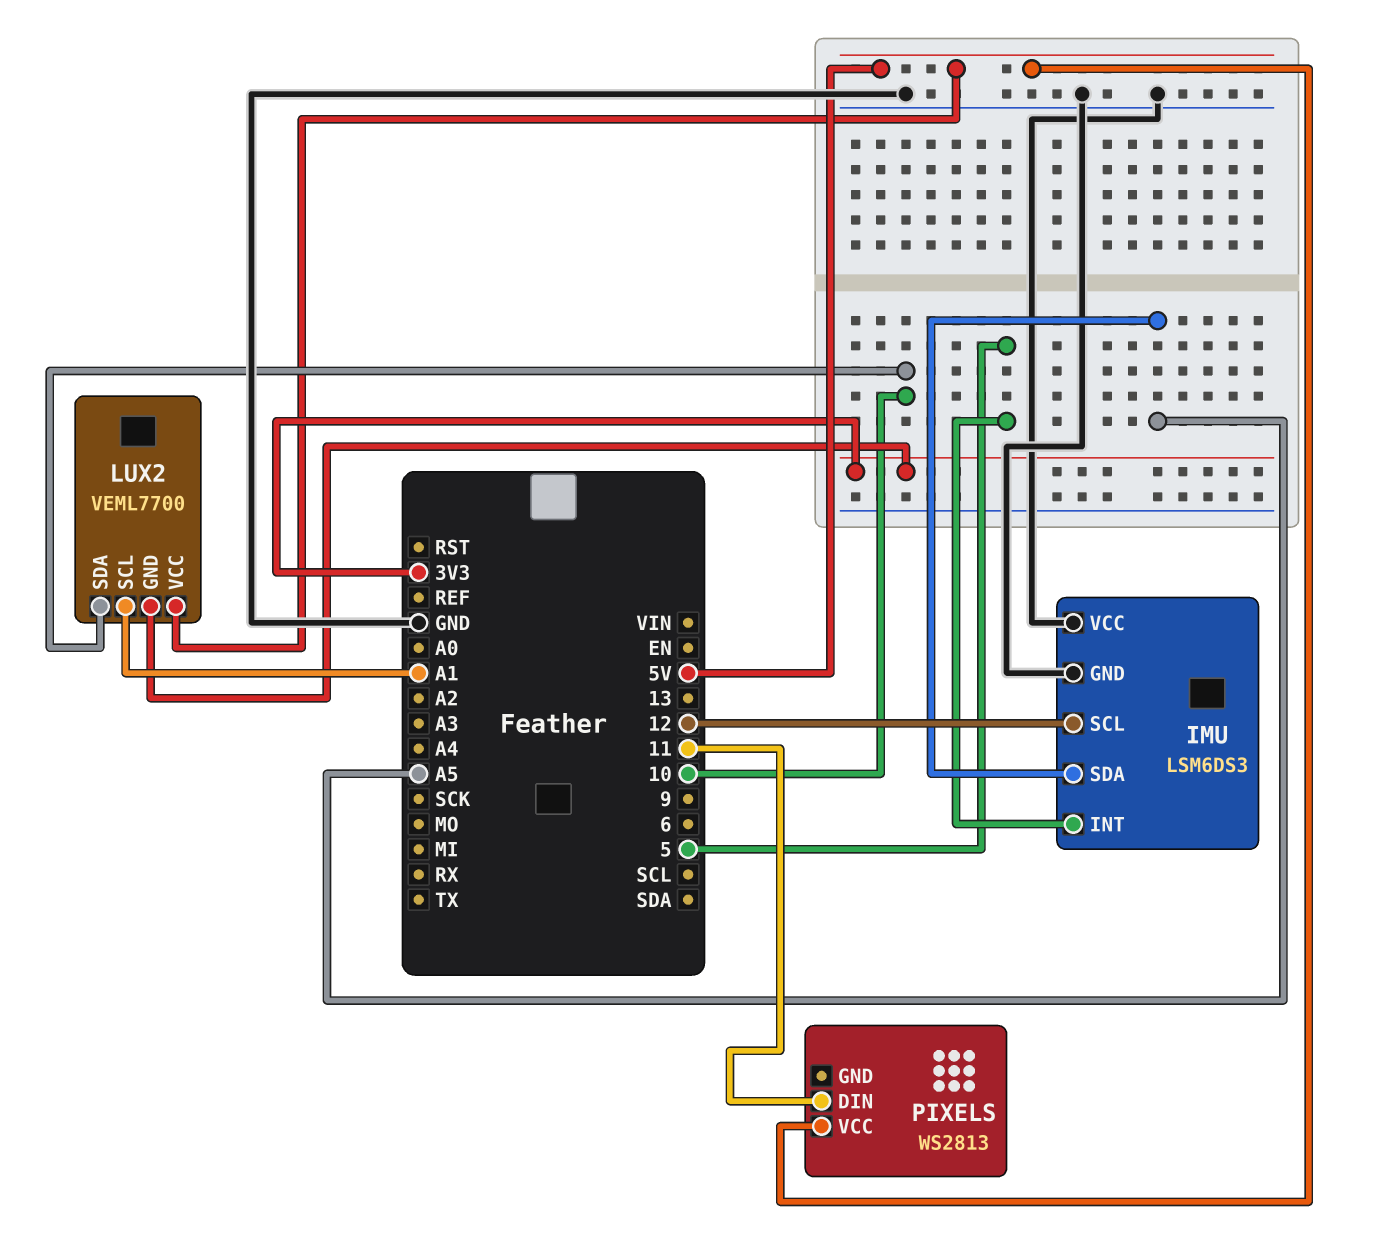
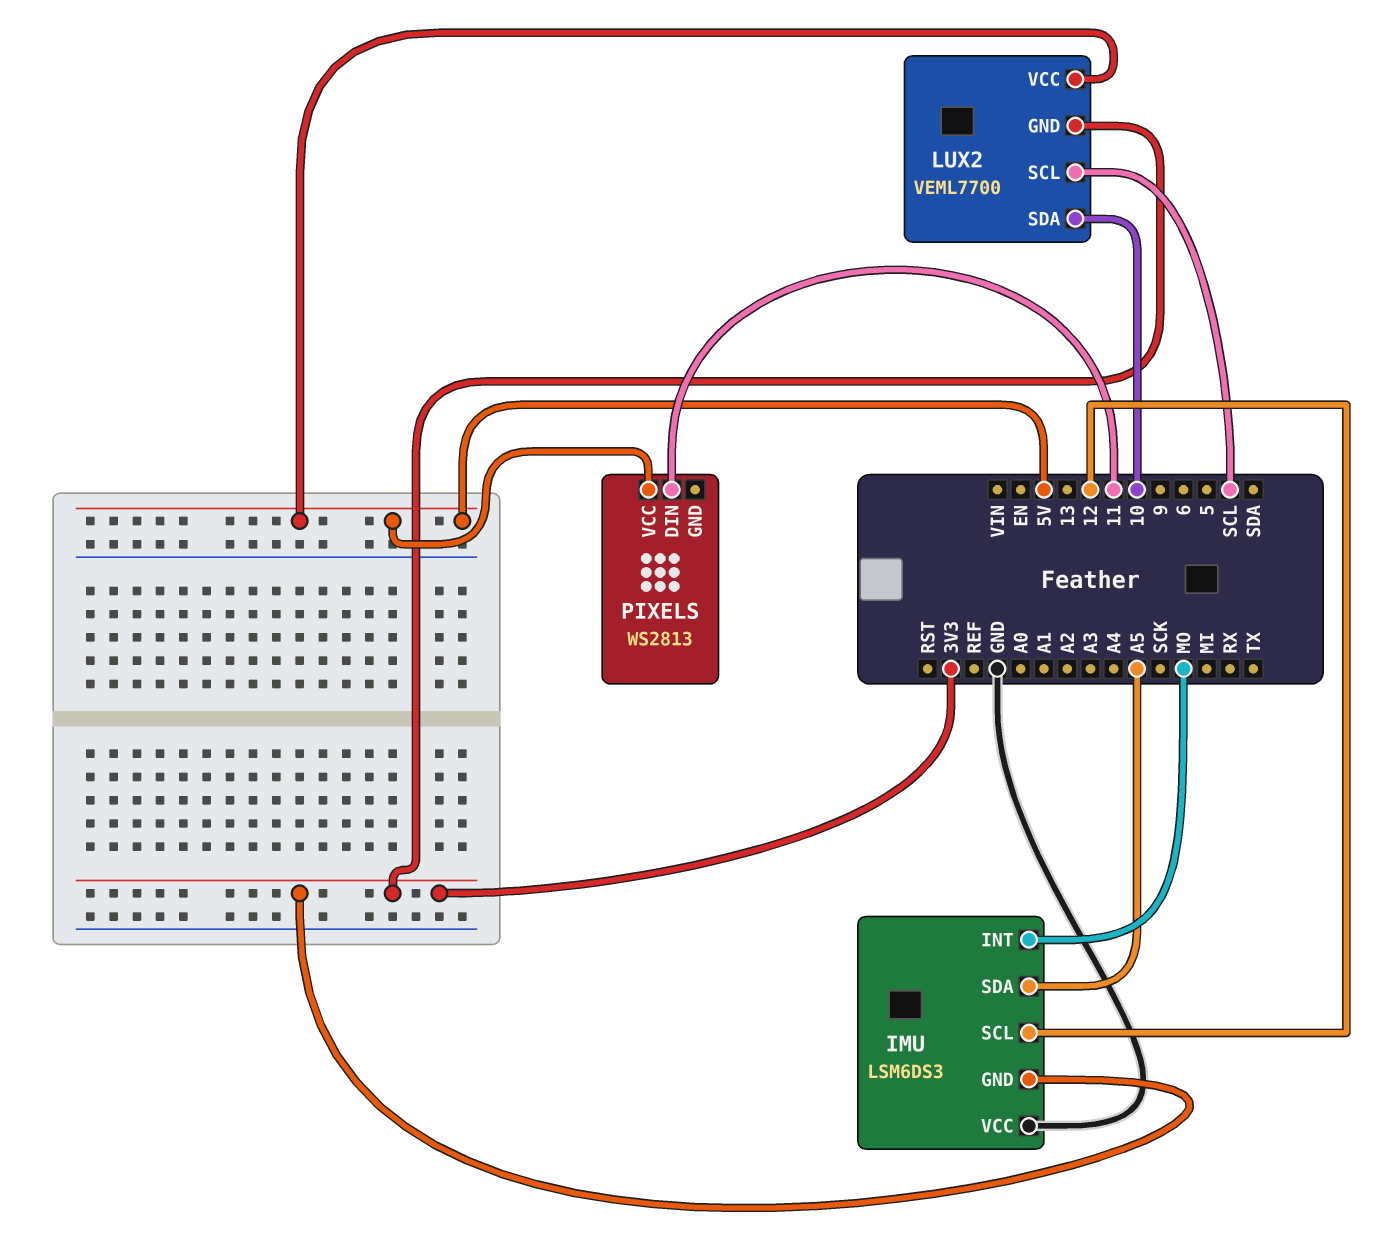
IMU pin GND: GND -> 3V3
IMU pin INT: 5 -> MO
LUX2 pin SCL: A1 -> SCL

